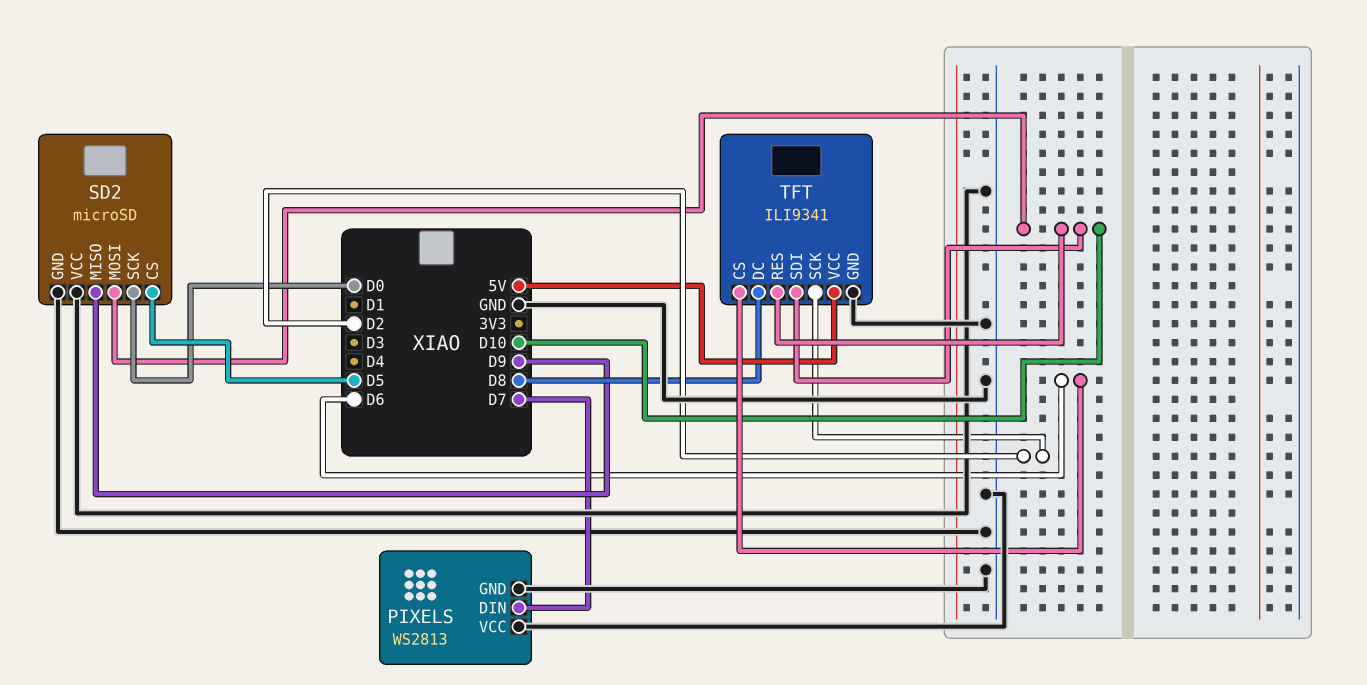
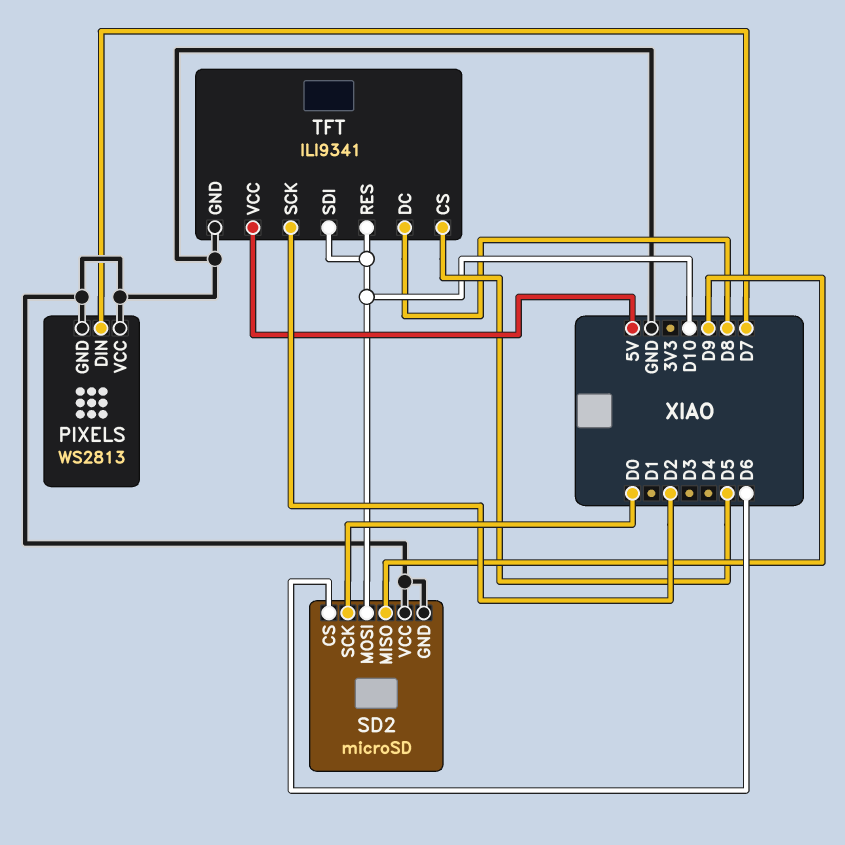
SD2 pin CS: D5 -> D6
TFT pin CS: D6 -> D5

